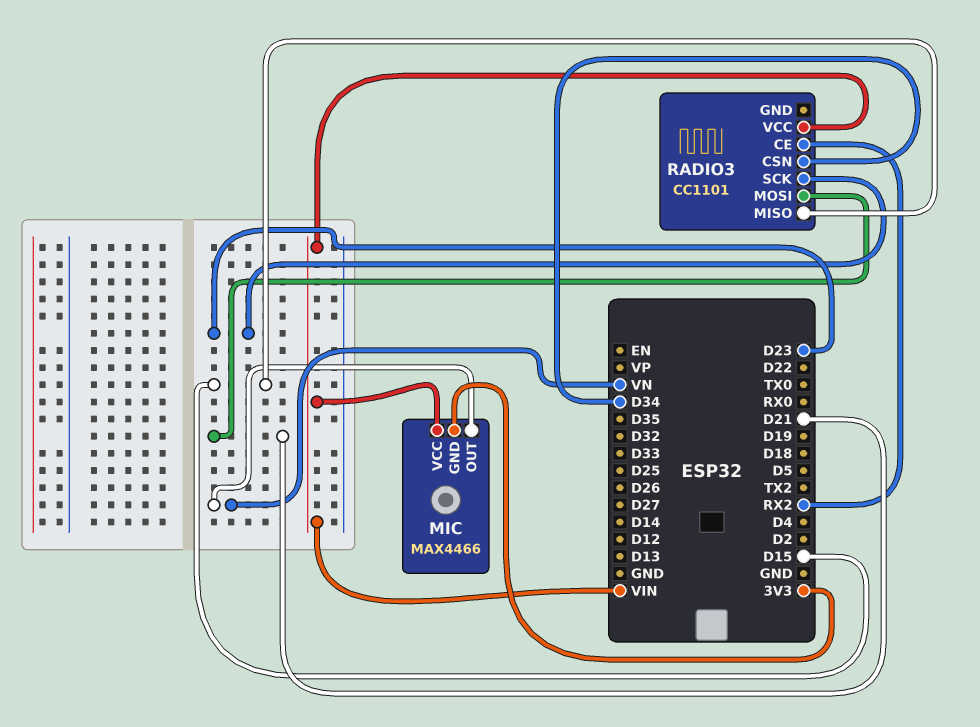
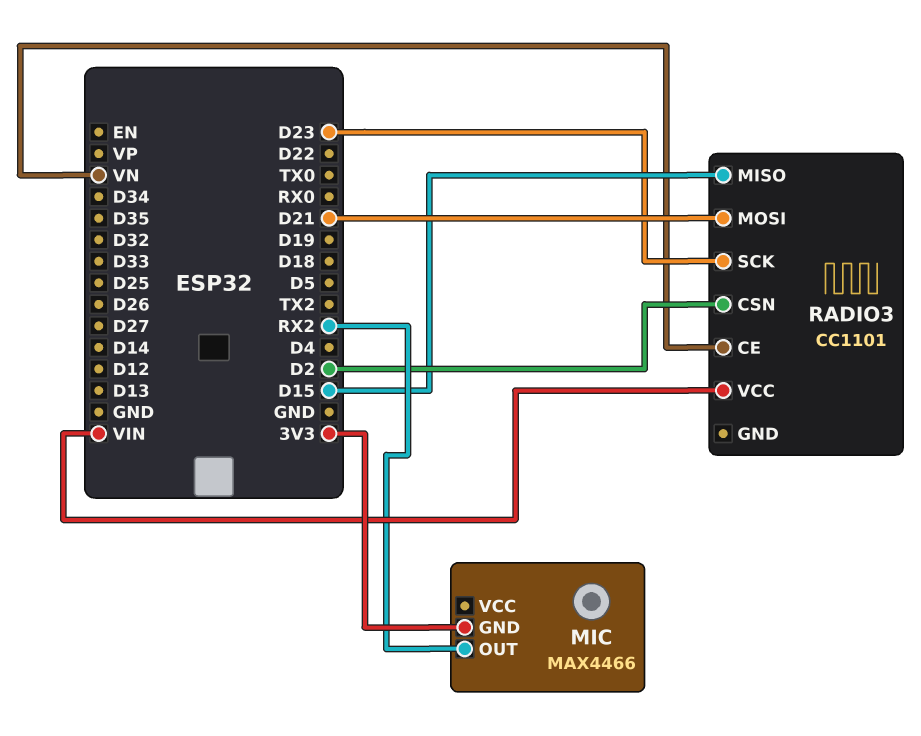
MIC pin OUT: VN -> RX2
MIC pin VCC: VIN -> none
RADIO3 pin CE: RX2 -> VN
RADIO3 pin CSN: D34 -> D2

